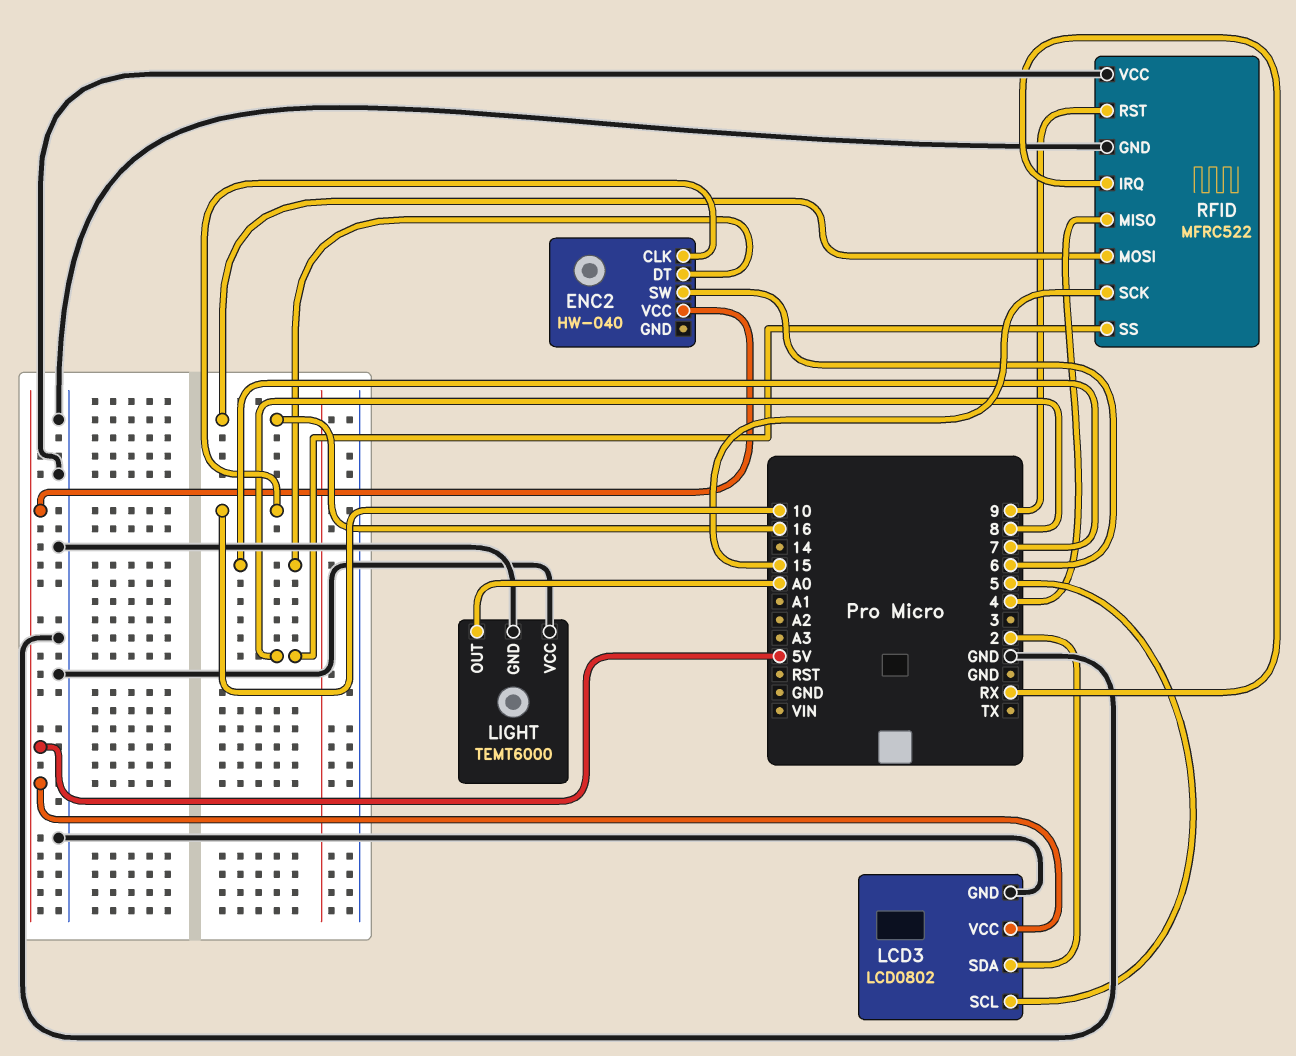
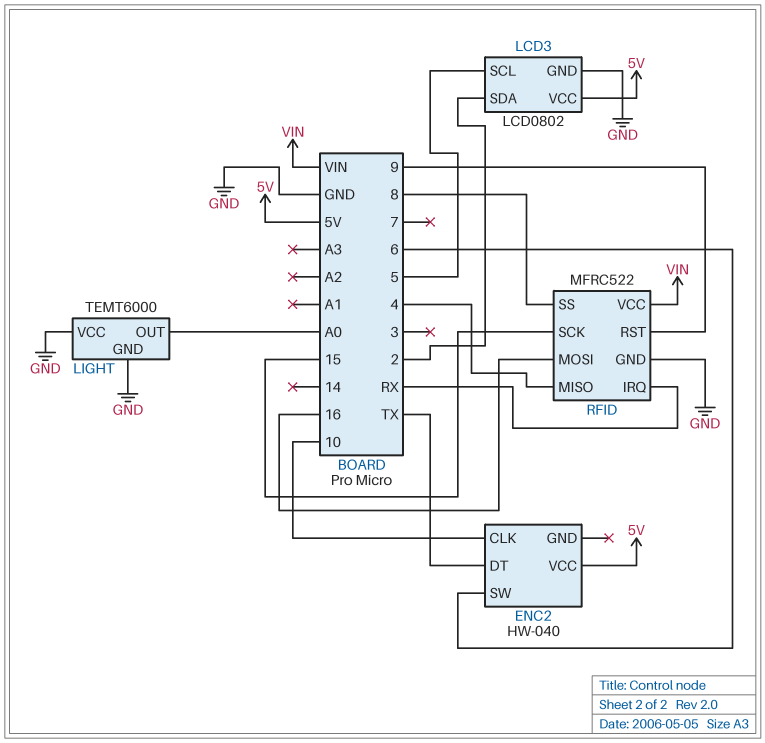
ENC2 pin DT: 7 -> TX
RFID pin VCC: GND -> VIN

